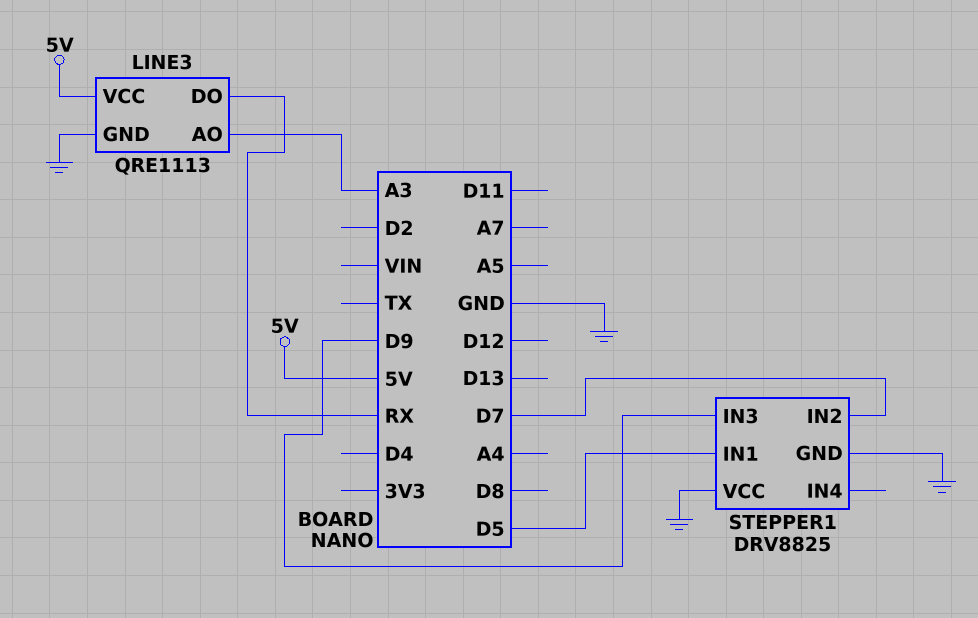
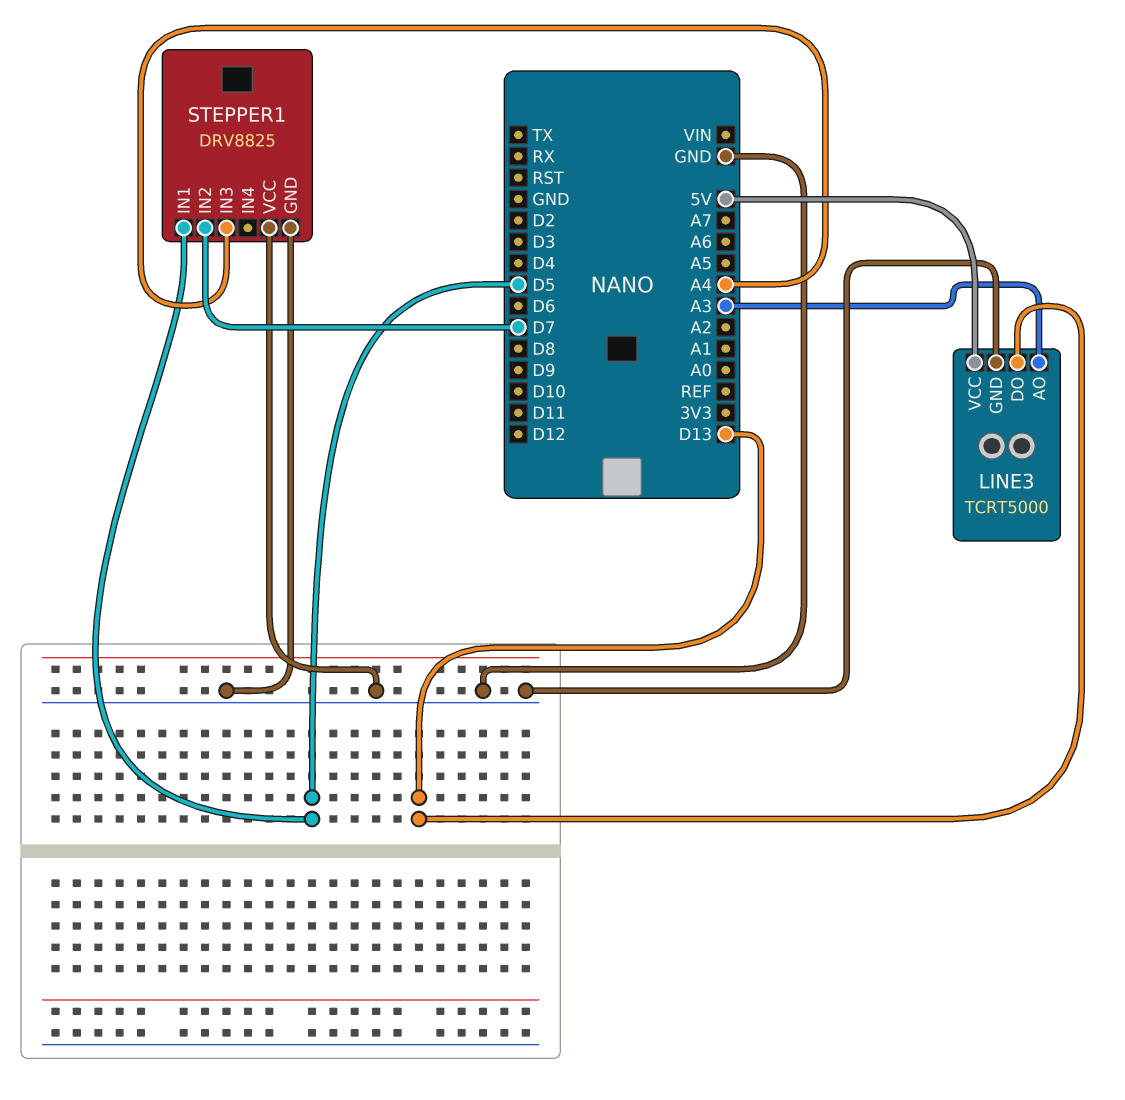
LINE3: QRE1113 -> TCRT5000
LINE3 pin DO: RX -> D13
STEPPER1 pin IN3: D9 -> A4

